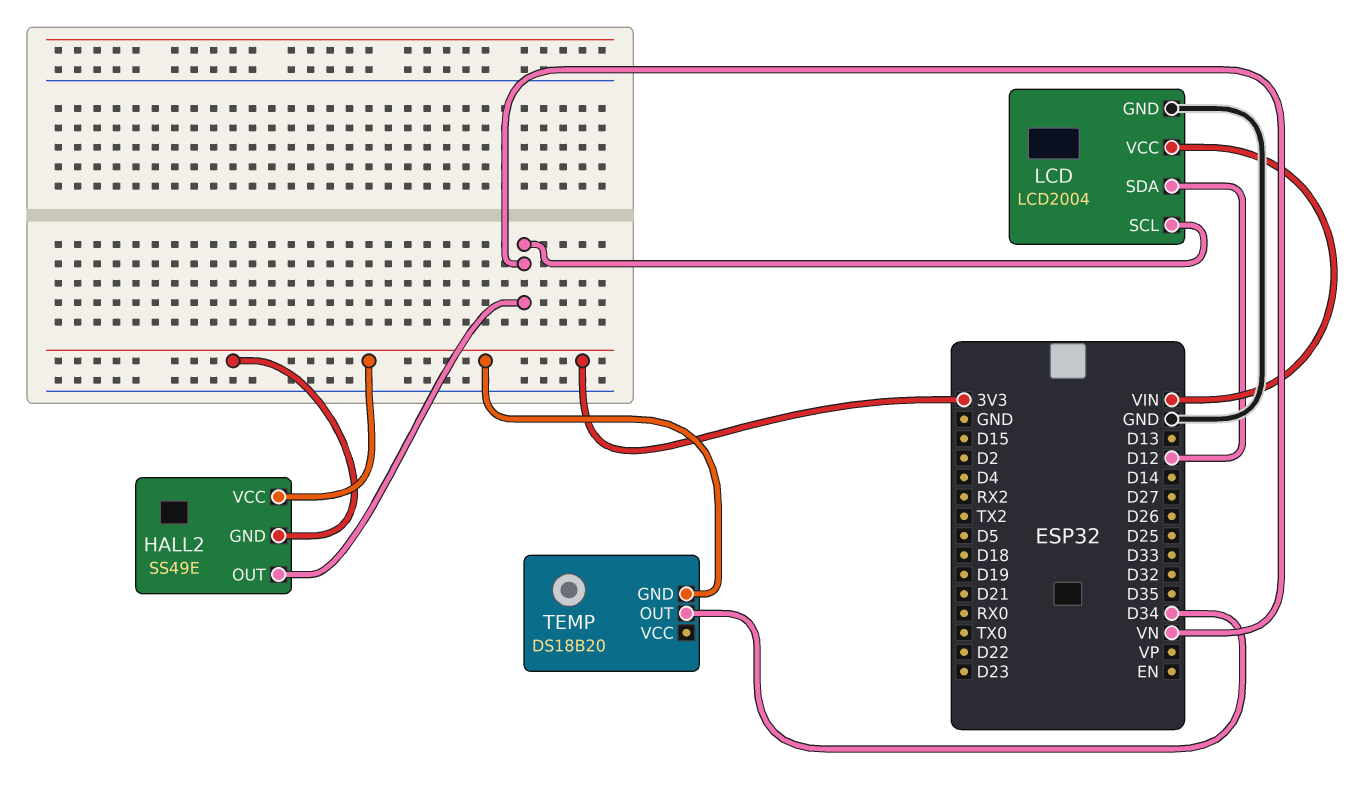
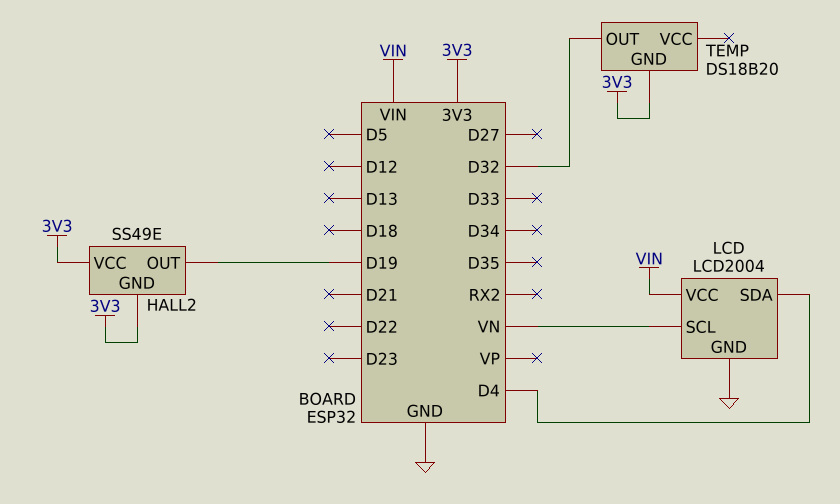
HALL2 pin OUT: VN -> D19
LCD pin SDA: D12 -> D4
TEMP pin OUT: D34 -> D32

